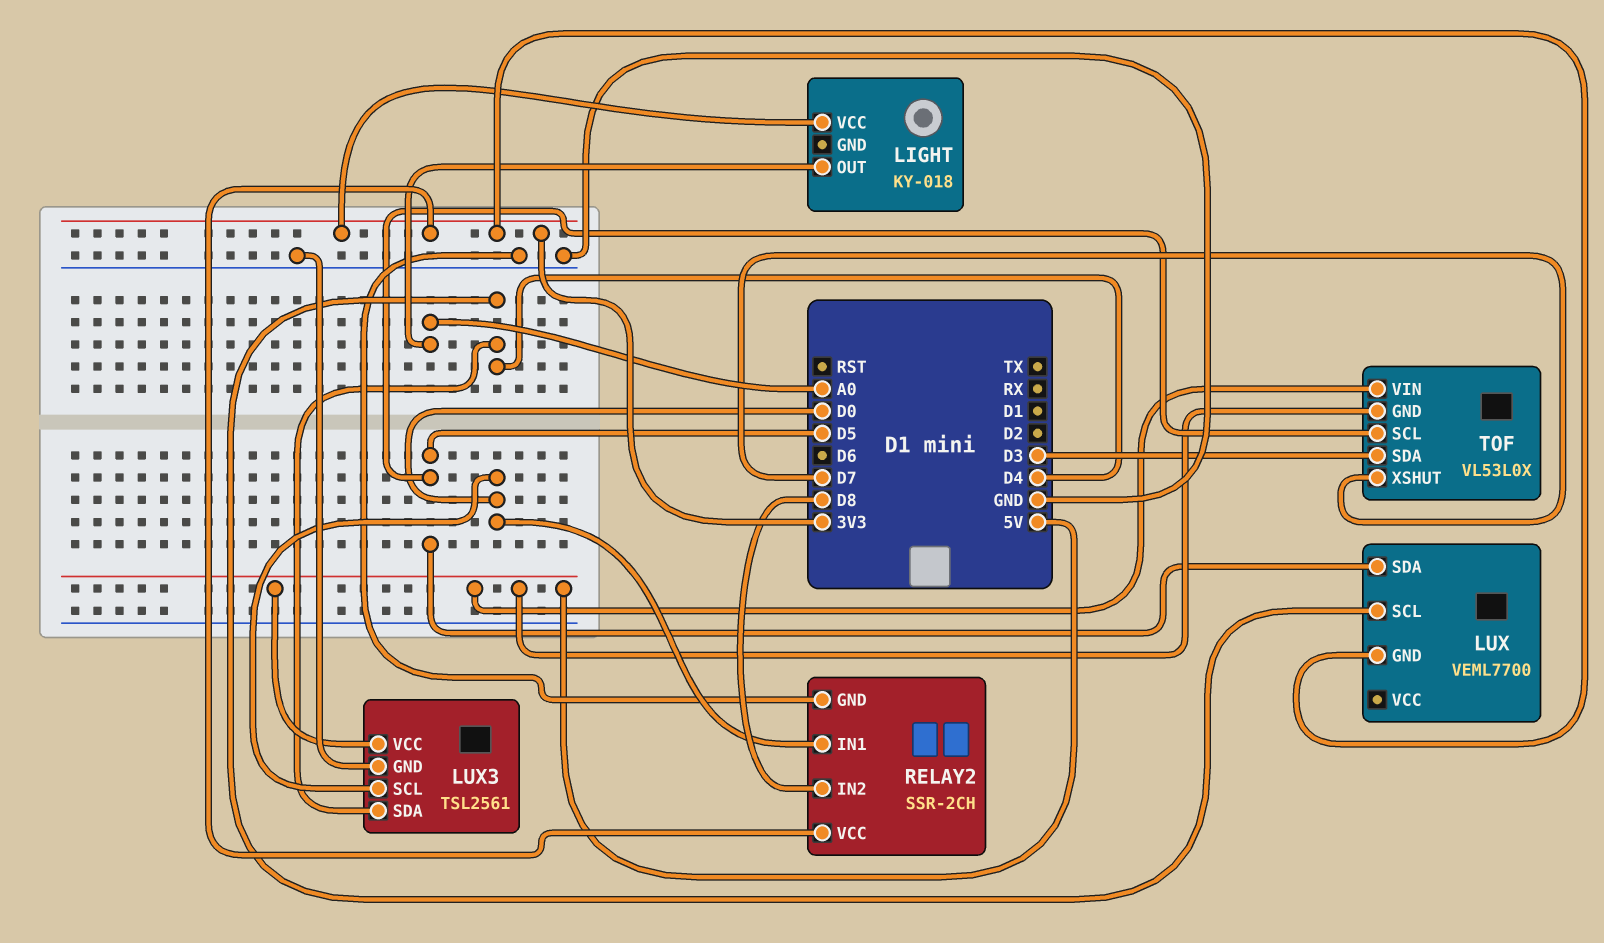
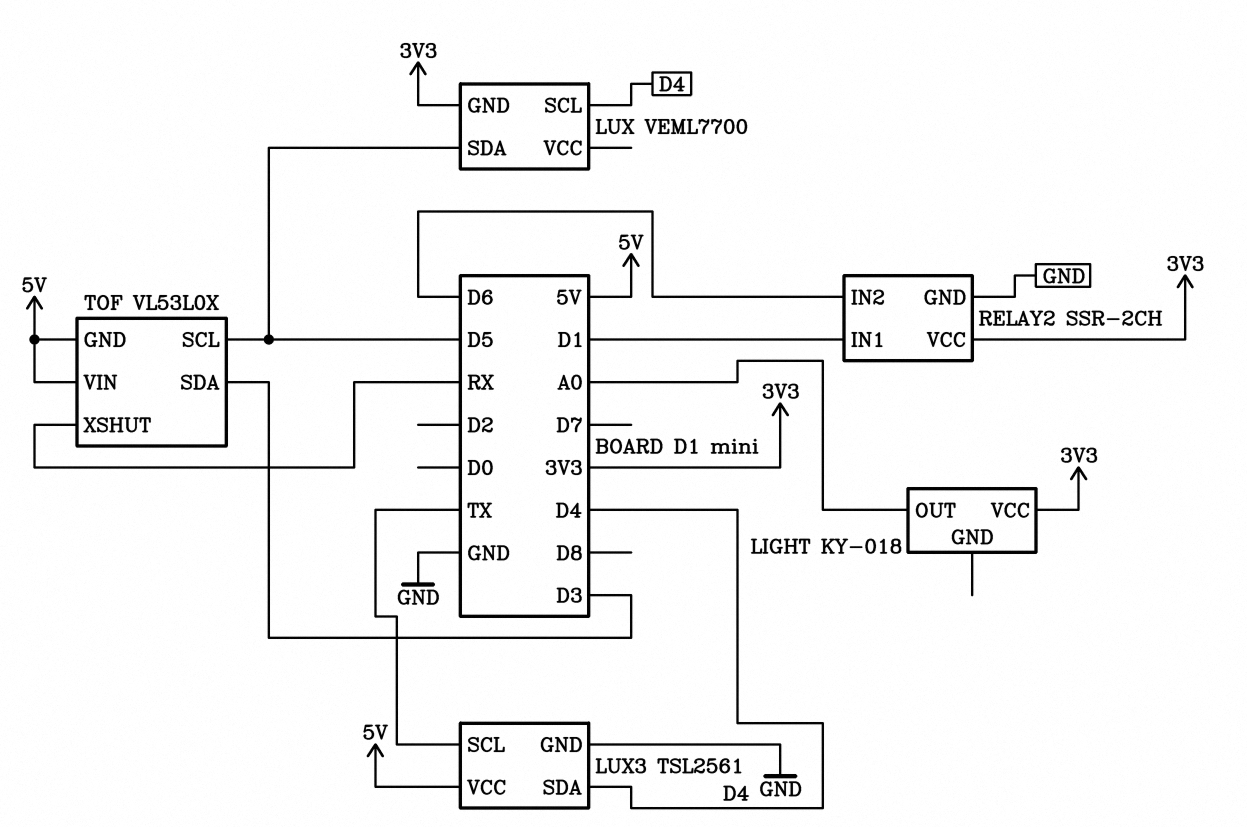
LUX3 pin SCL: D0 -> TX
RELAY2 pin IN1: D0 -> D1
RELAY2 pin IN2: D8 -> D6
TOF pin XSHUT: D7 -> RX

